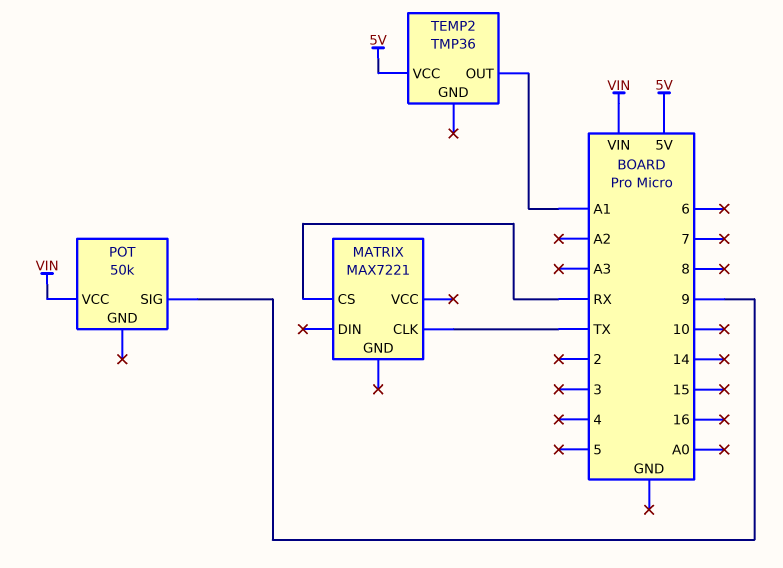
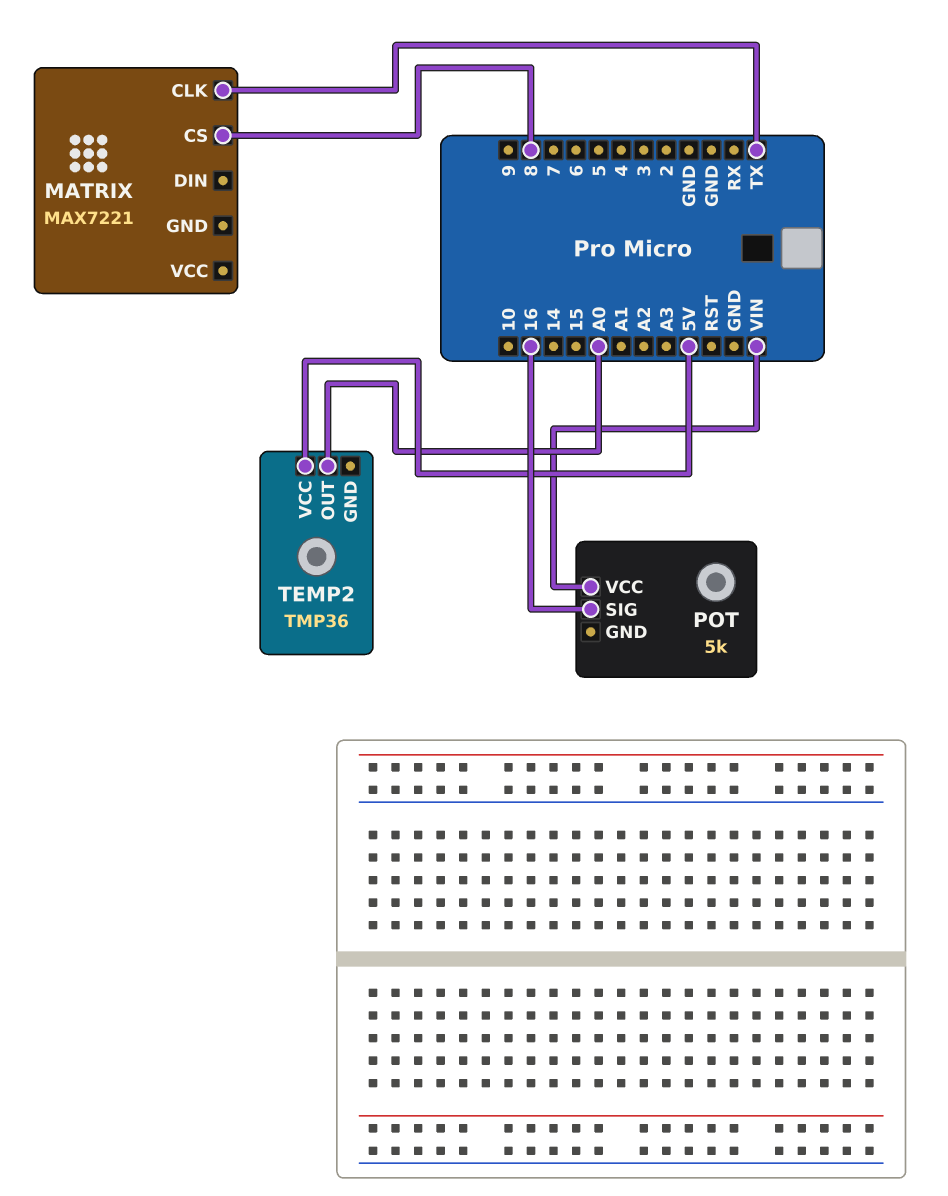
MATRIX pin CS: RX -> 8
POT: 50k -> 5k
POT pin SIG: 9 -> 16
TEMP2 pin OUT: A1 -> A0

